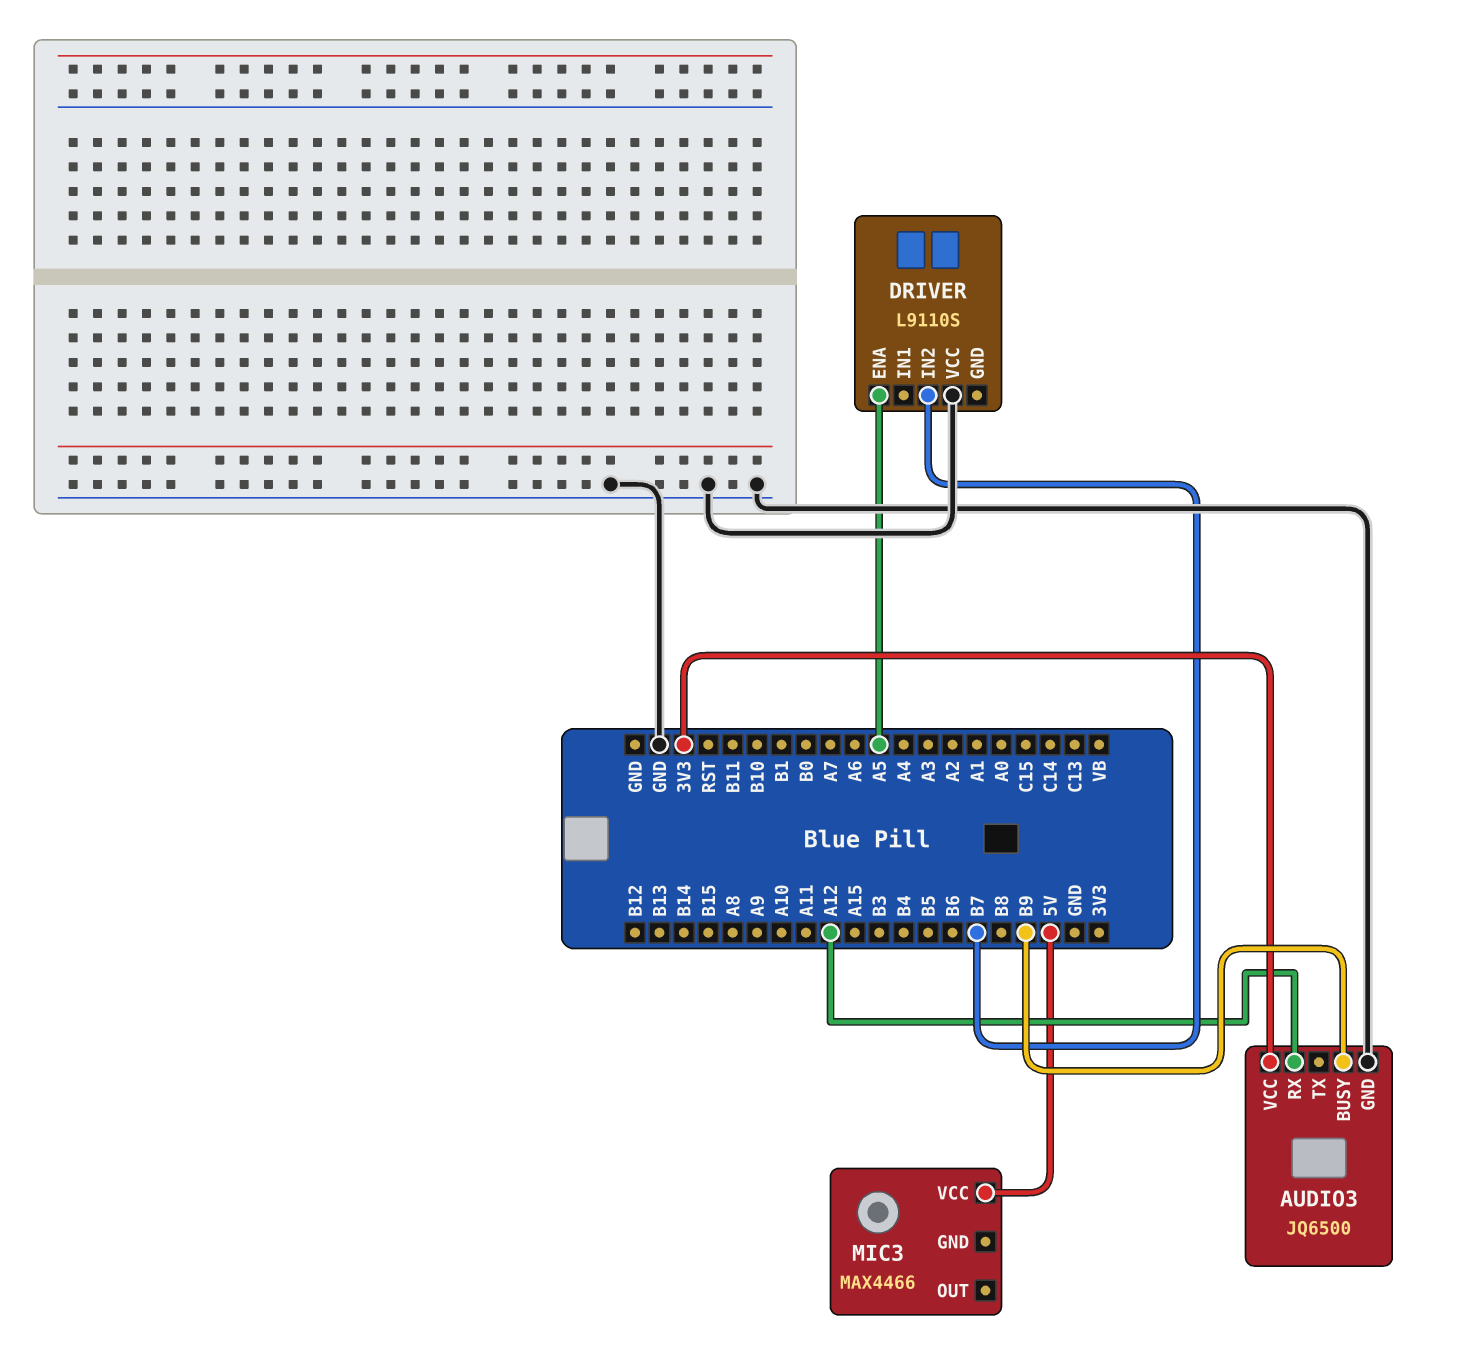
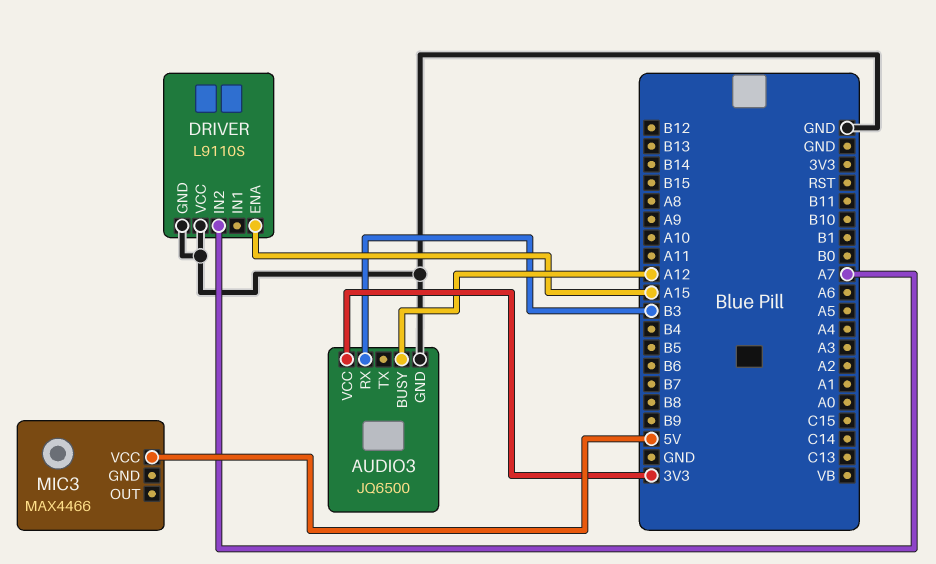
AUDIO3 pin BUSY: B9 -> A12
AUDIO3 pin RX: A12 -> B3
DRIVER pin ENA: A5 -> A15
DRIVER pin GND: none -> GND
DRIVER pin IN2: B7 -> A7

